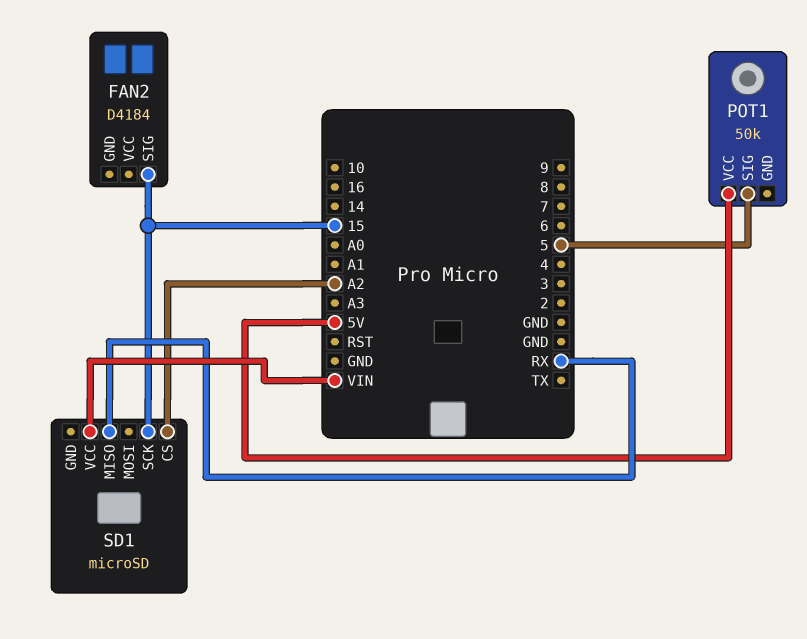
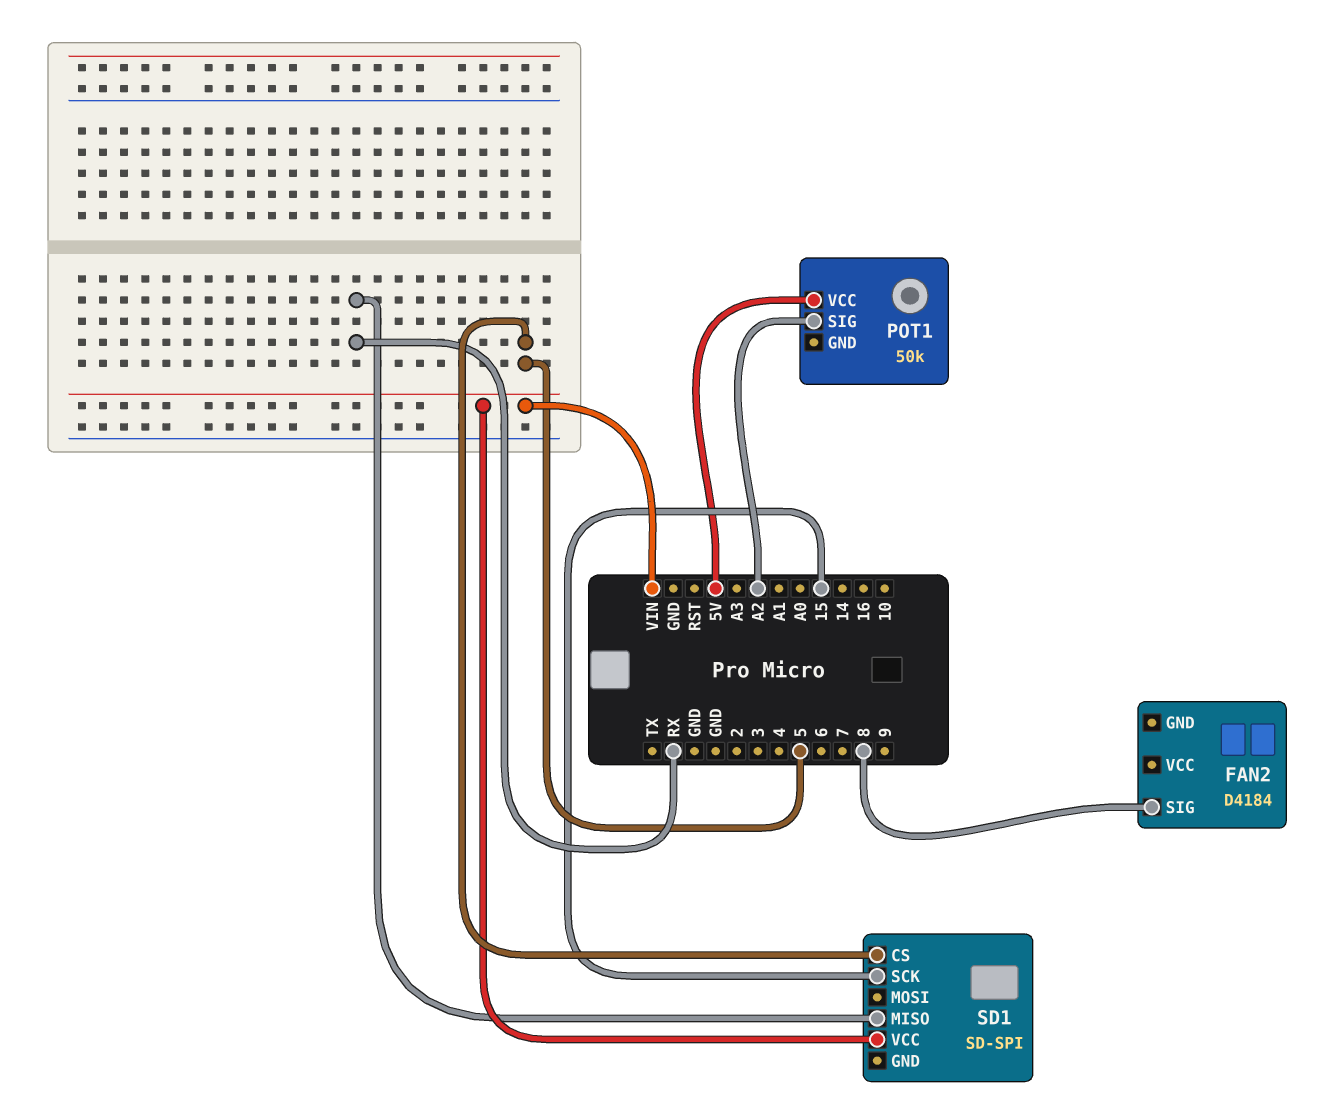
FAN2 pin SIG: 15 -> 8
POT1 pin SIG: 5 -> A2
SD1: microSD -> SD-SPI
SD1 pin CS: A2 -> 5

